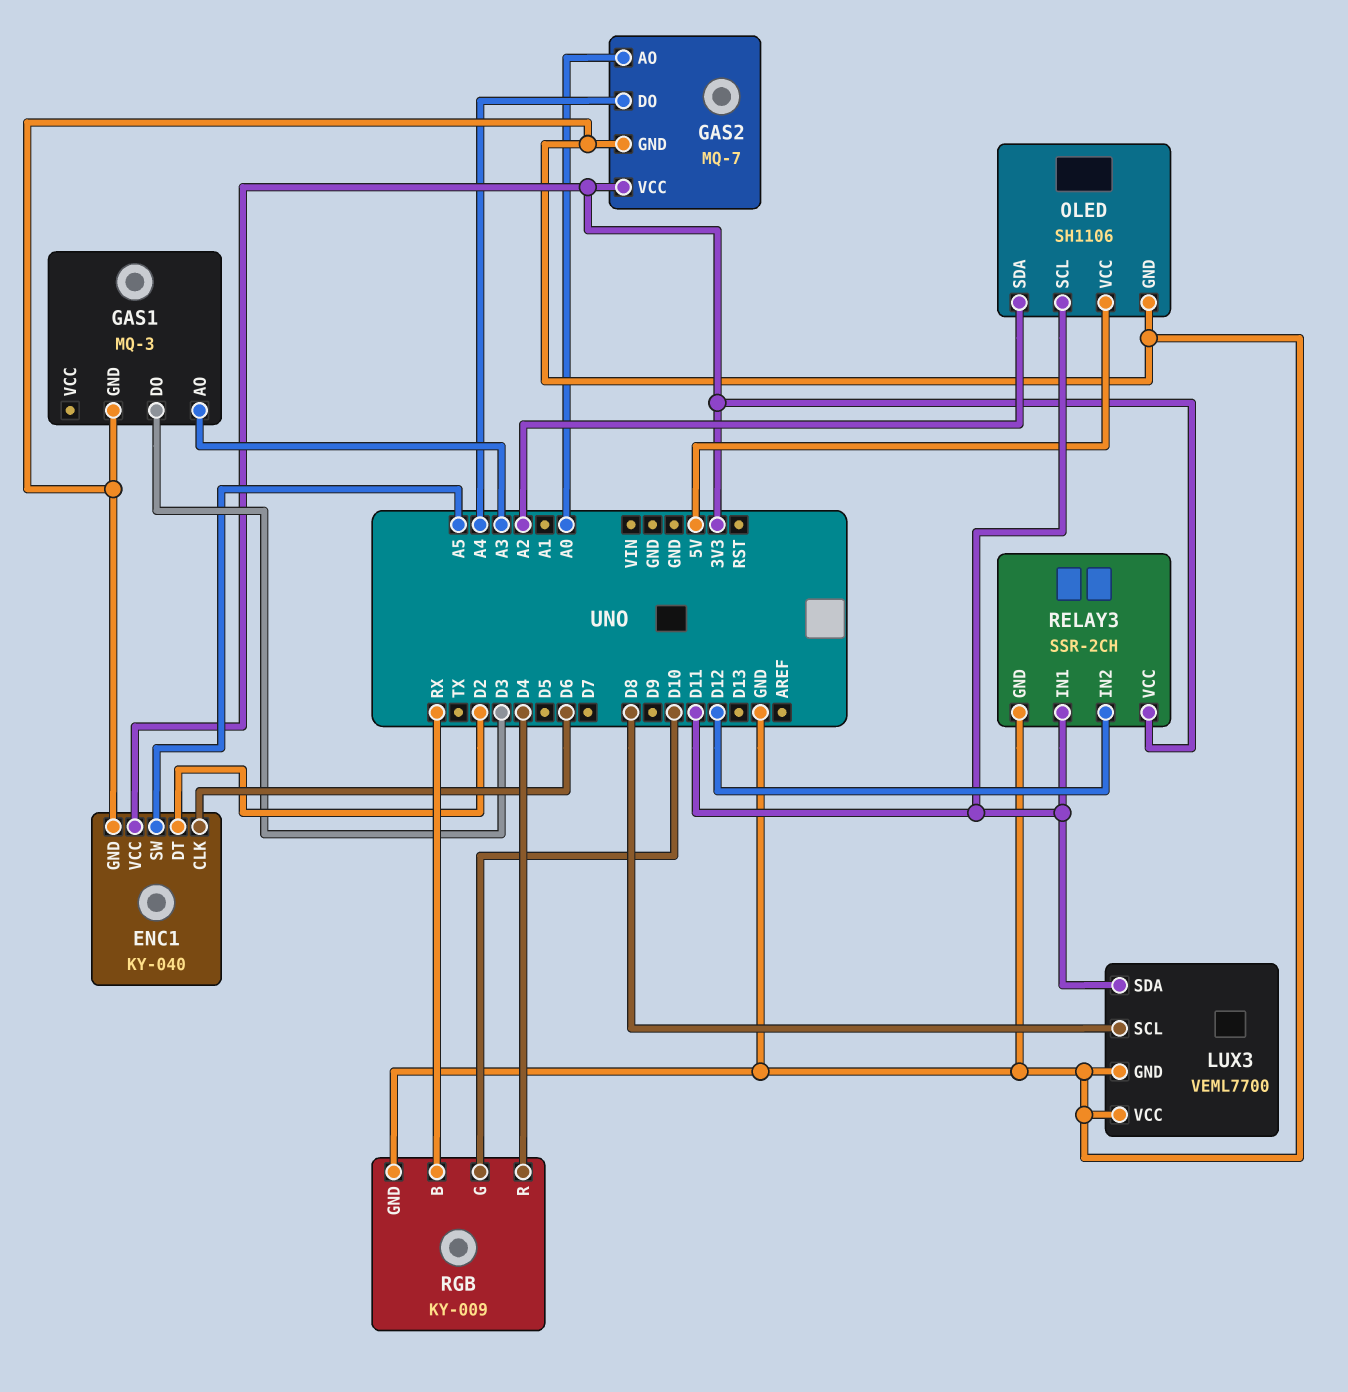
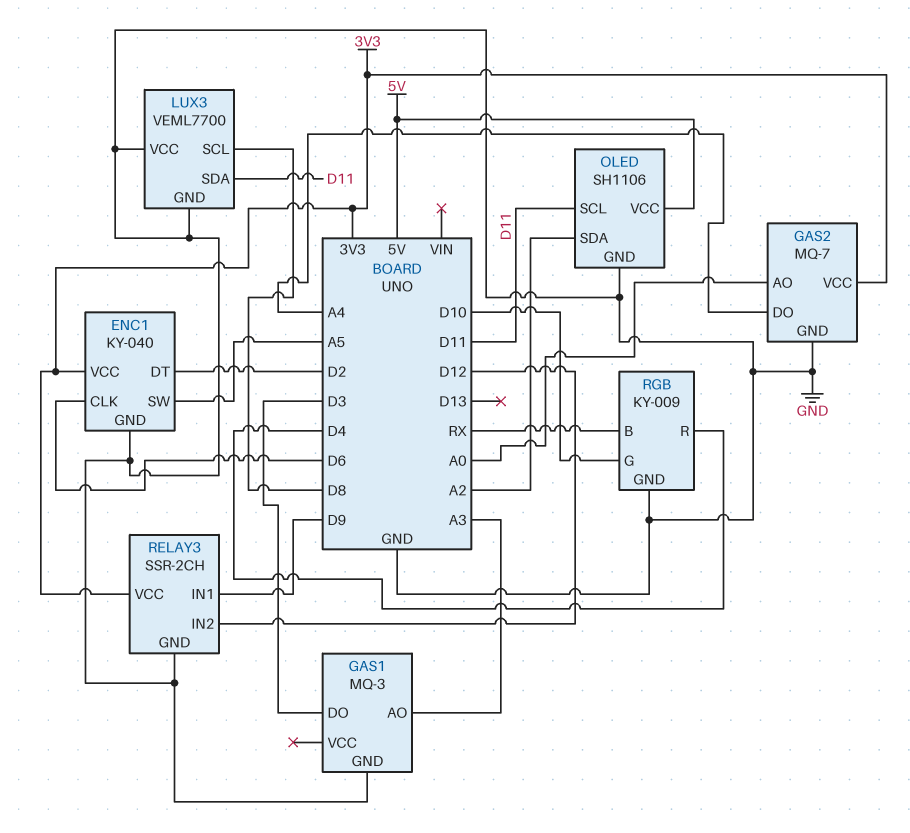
RELAY3 pin IN1: D11 -> D9

